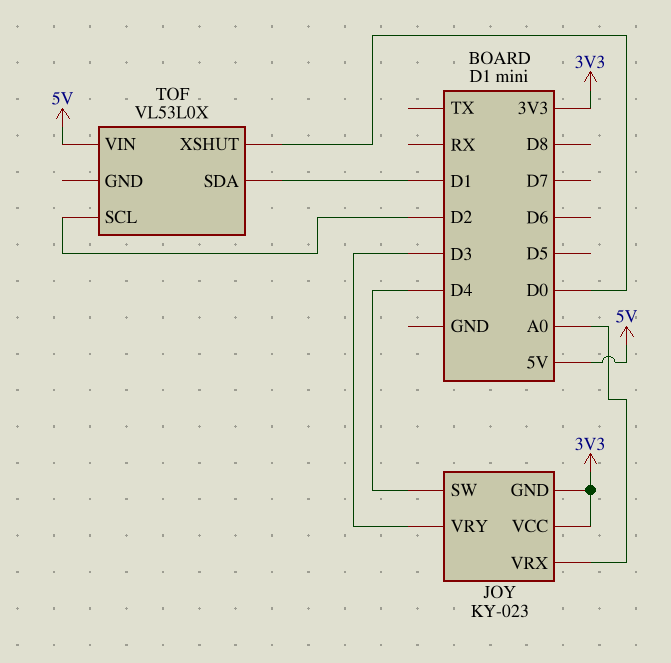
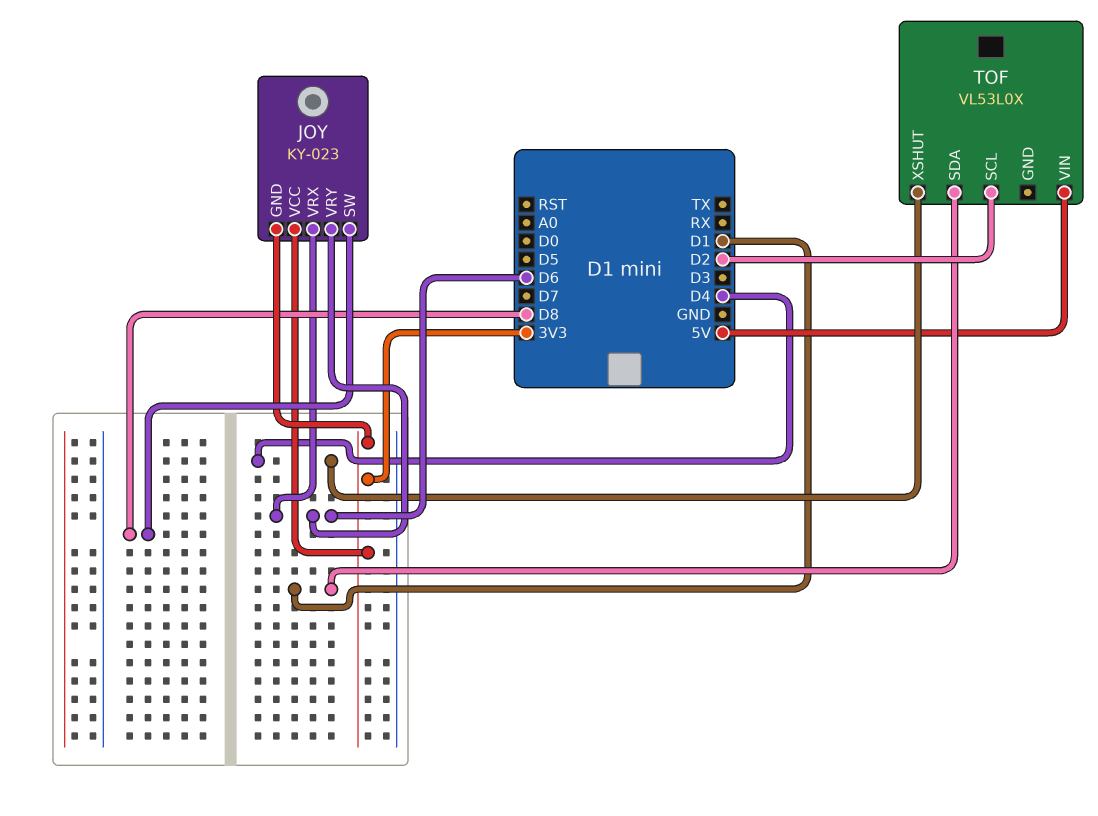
JOY pin SW: D4 -> D8
JOY pin VRX: A0 -> D6
JOY pin VRY: D3 -> D6
TOF pin XSHUT: D0 -> D4

